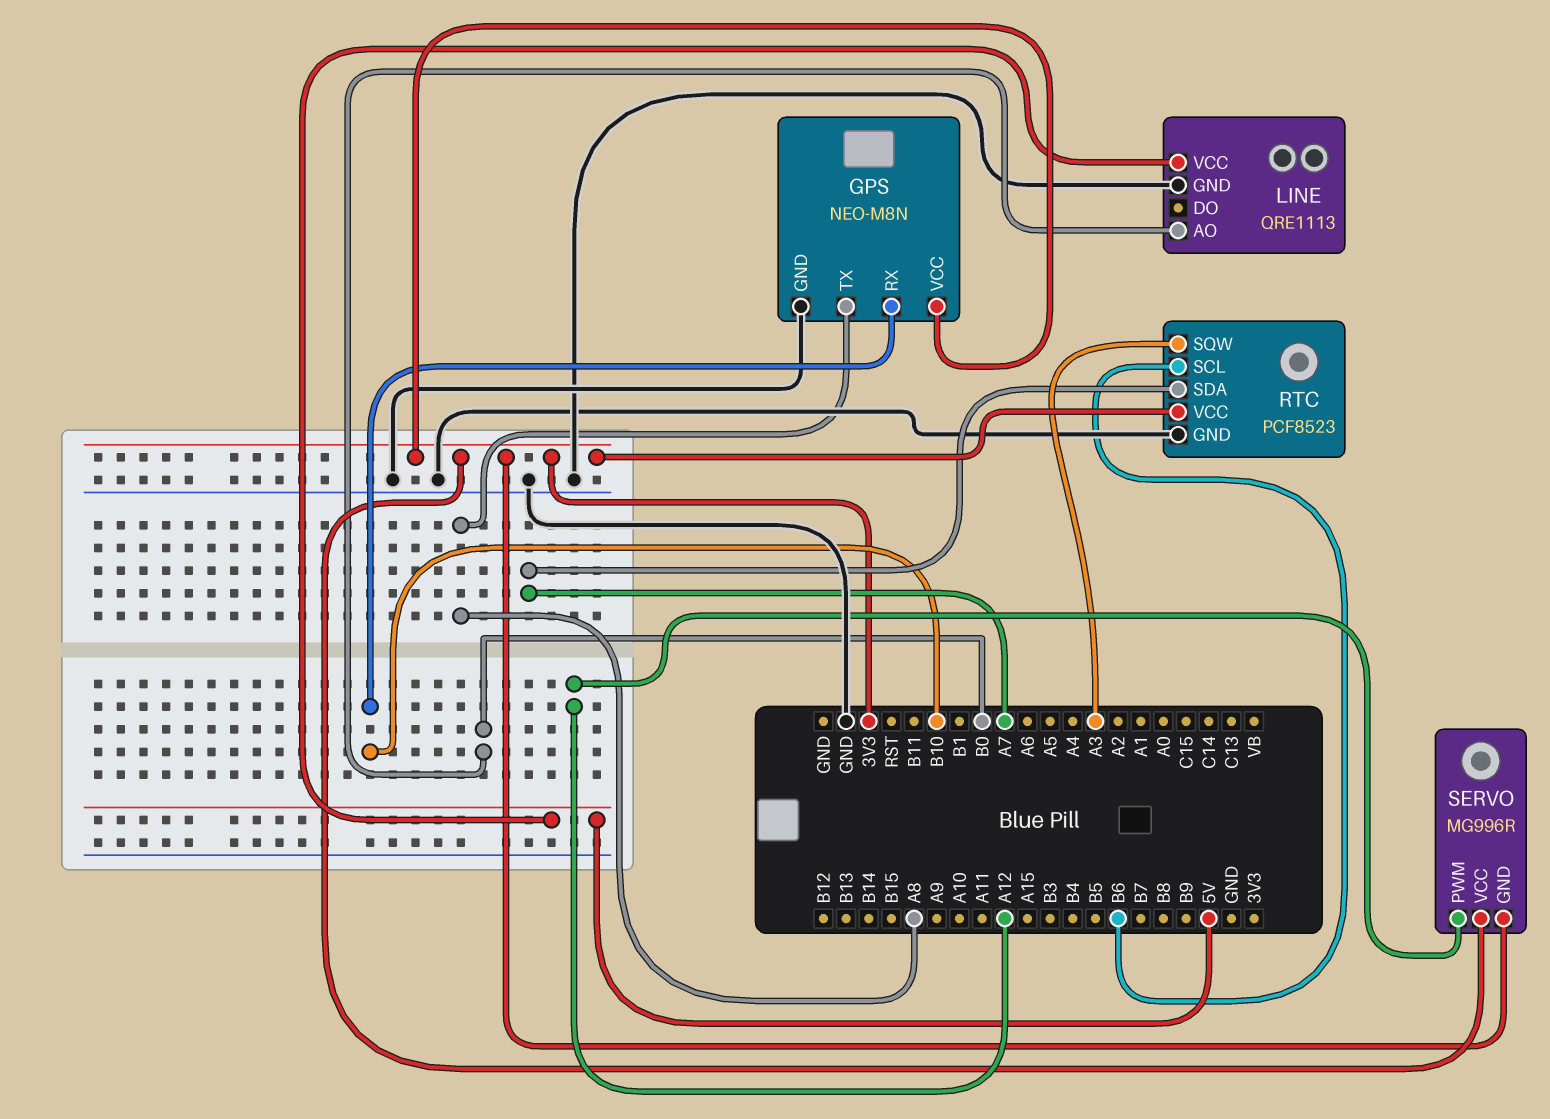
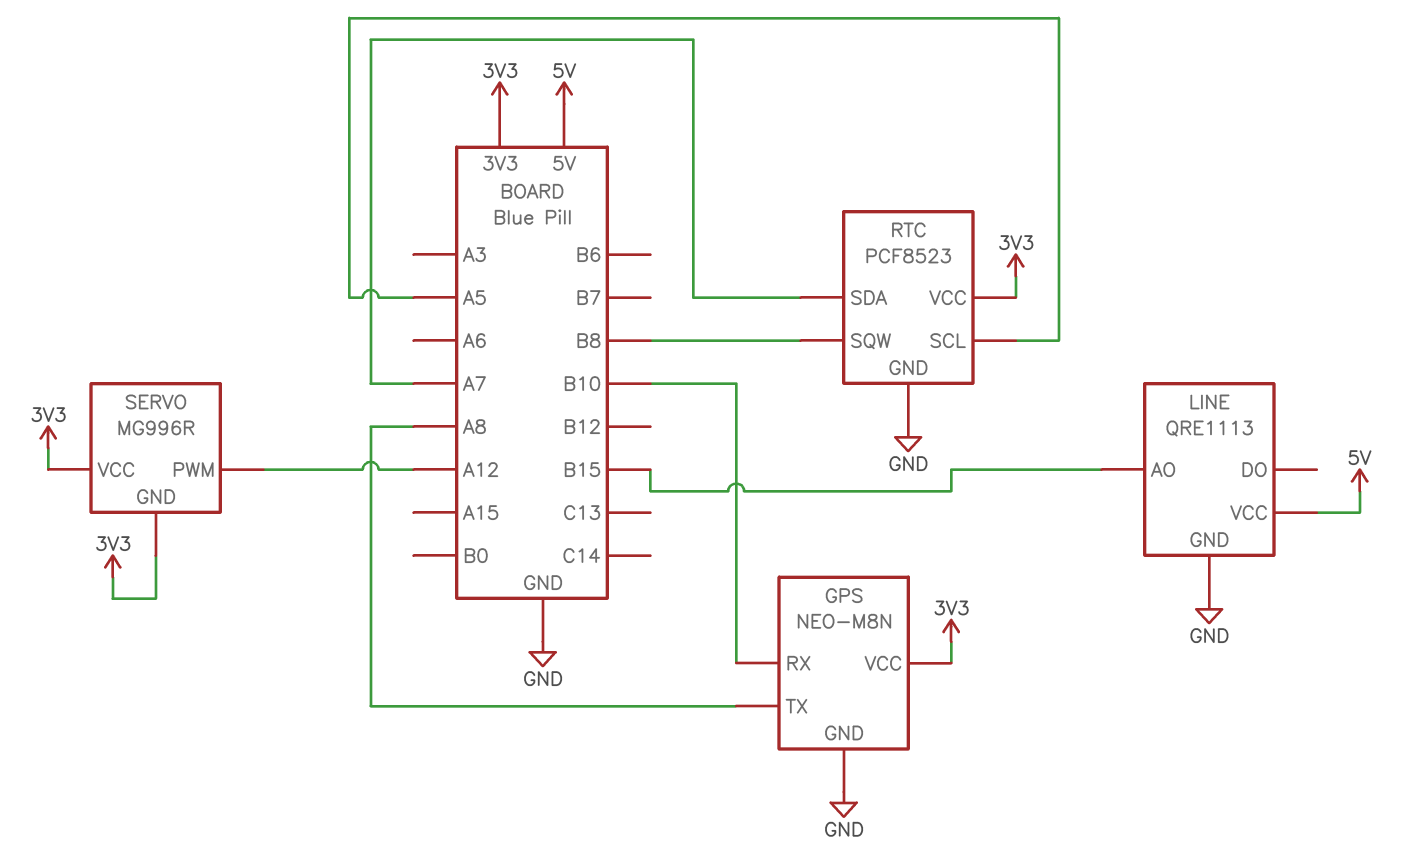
LINE pin AO: B0 -> B15
RTC pin SCL: B6 -> A5
RTC pin SQW: A3 -> B8

